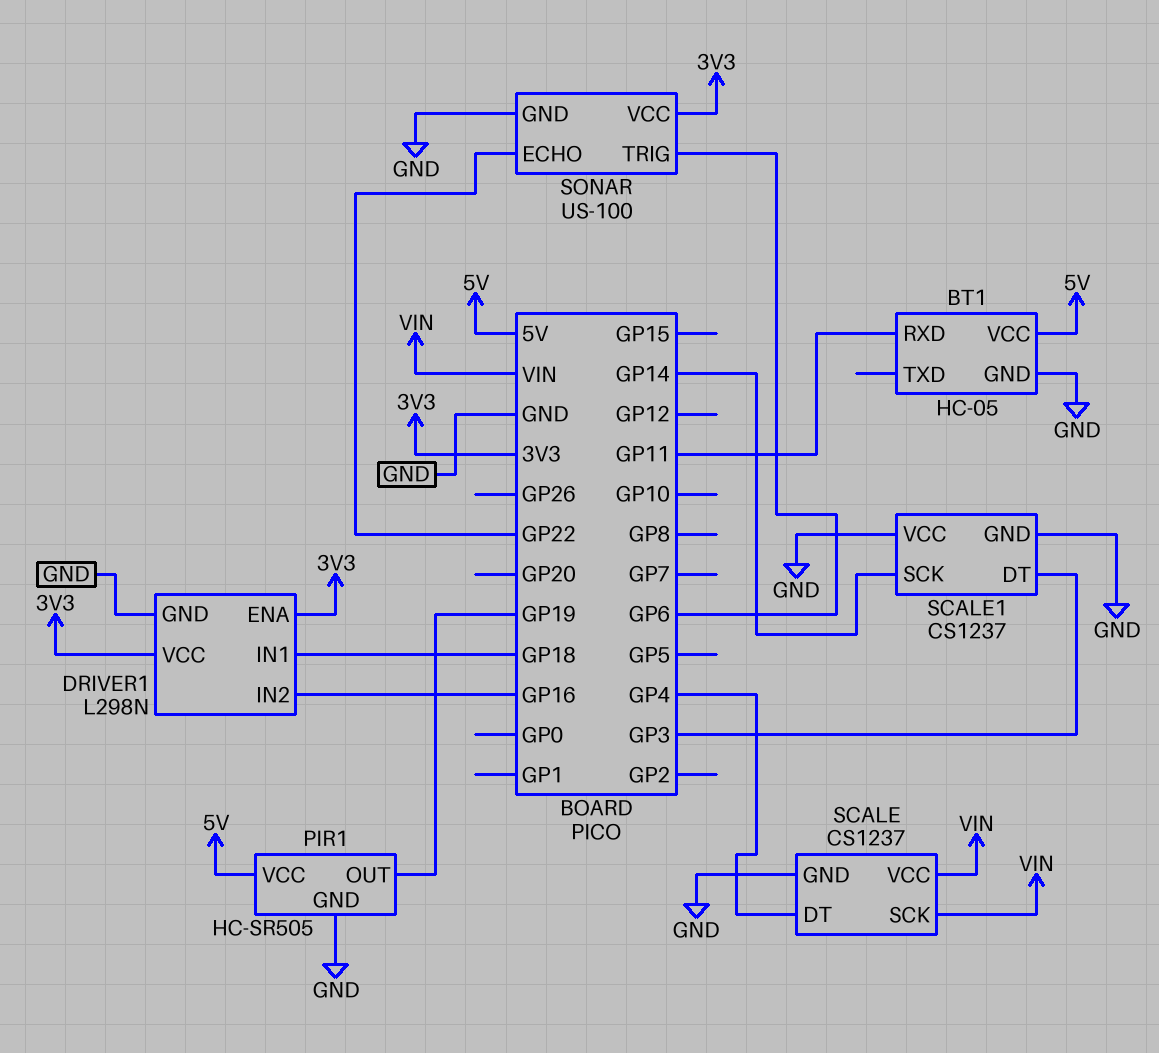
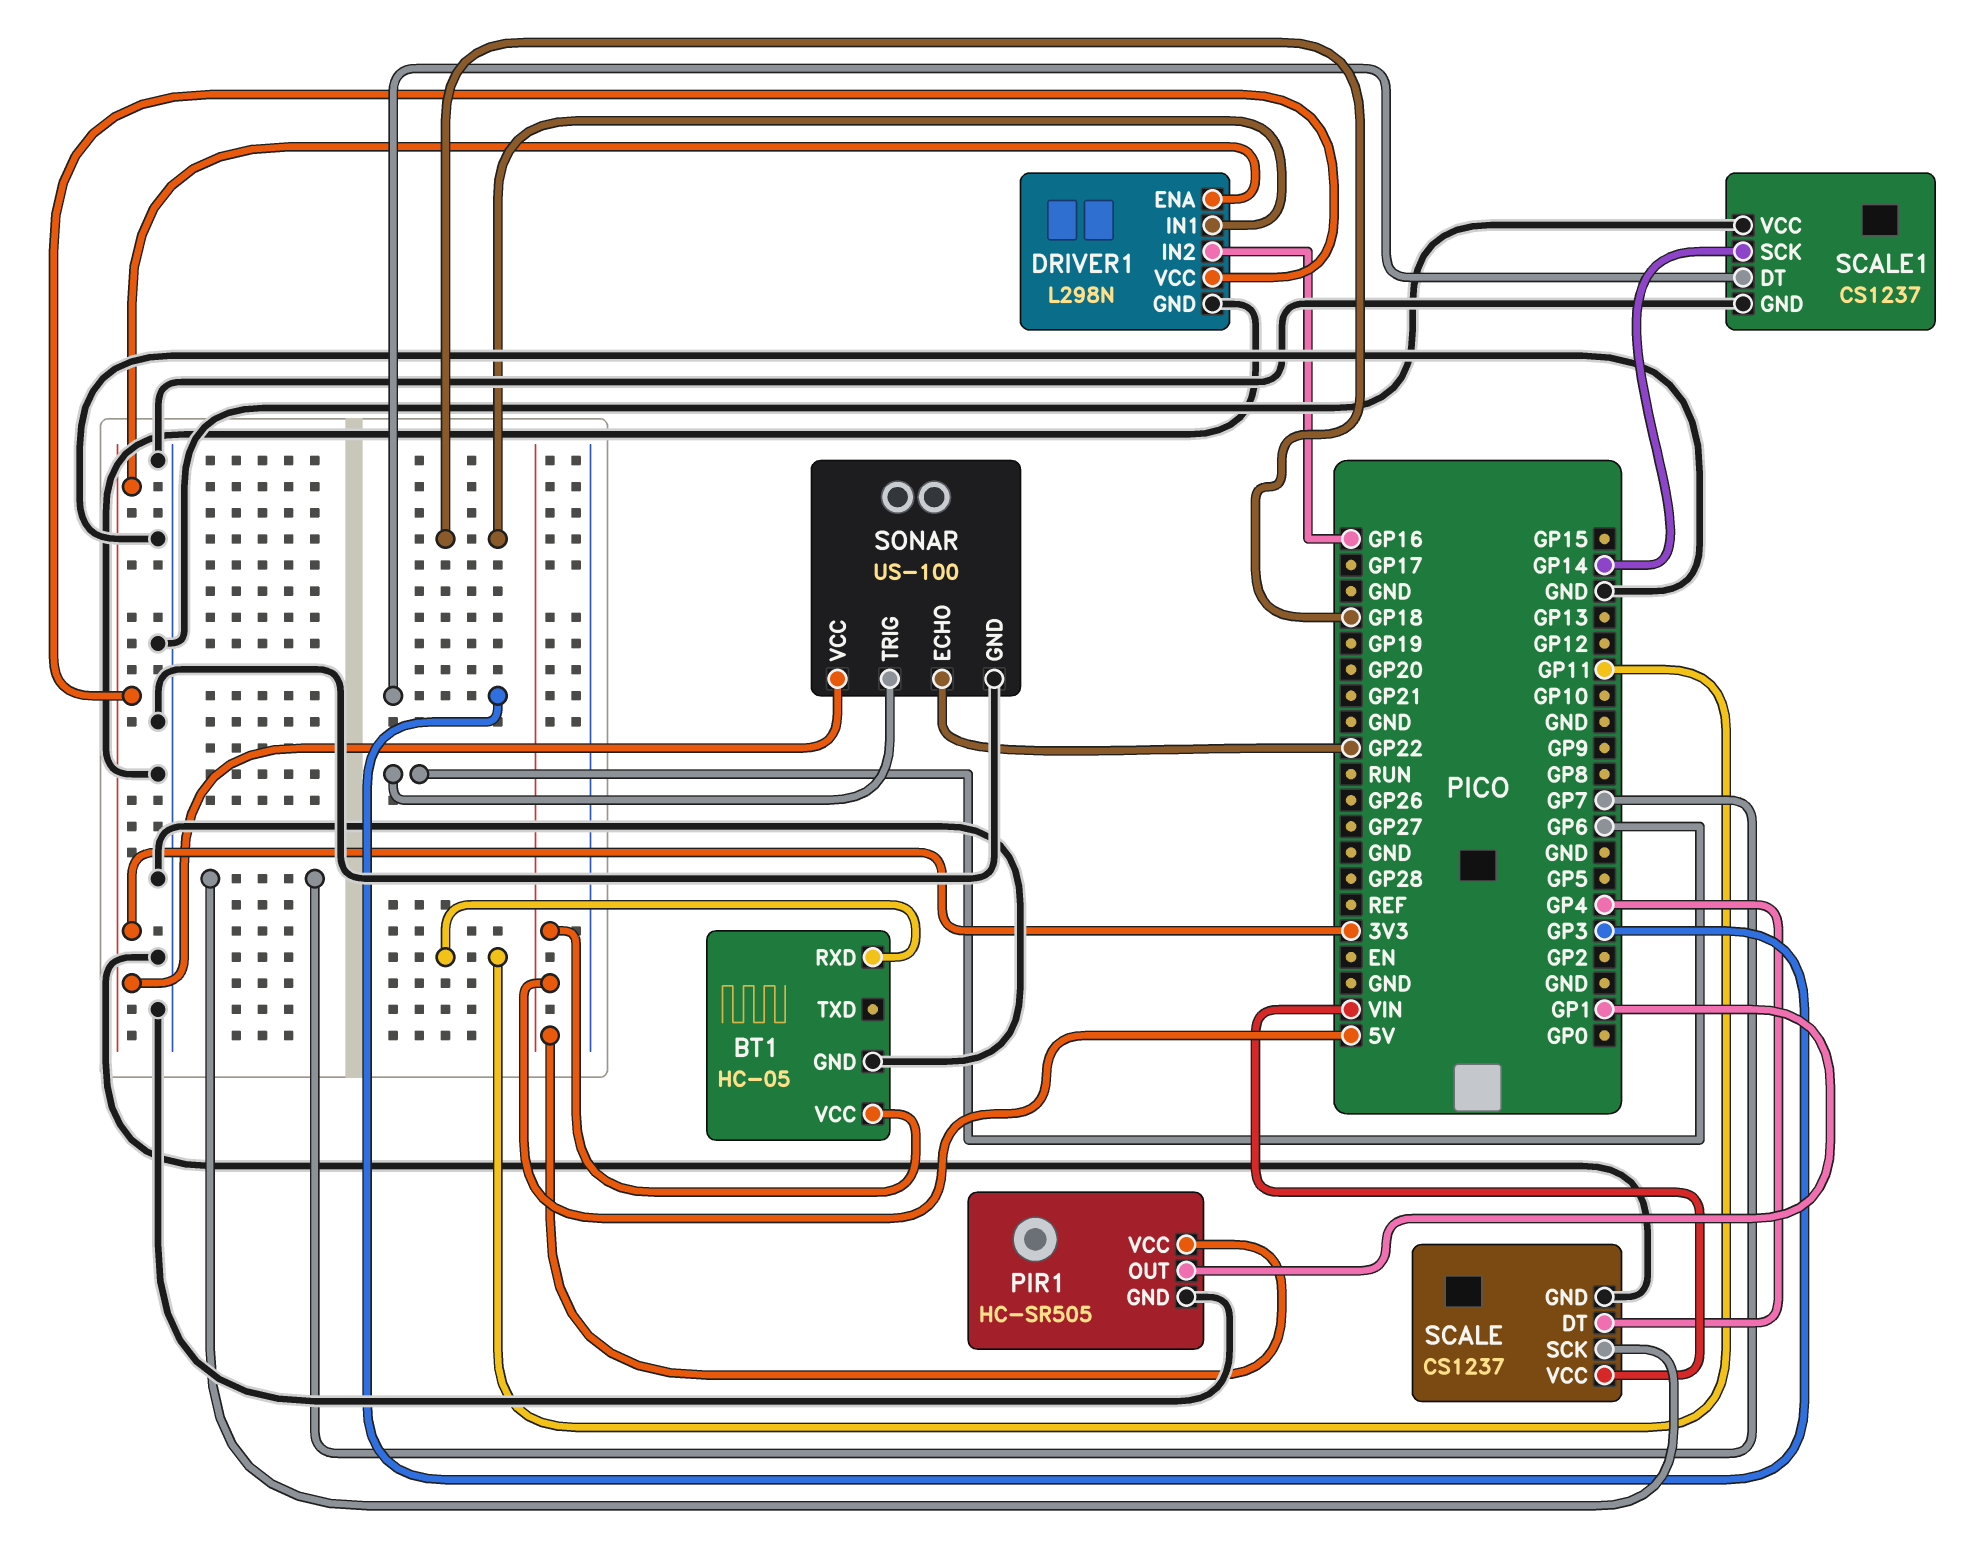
PIR1 pin OUT: GP19 -> GP1
SCALE pin SCK: VIN -> GP7

